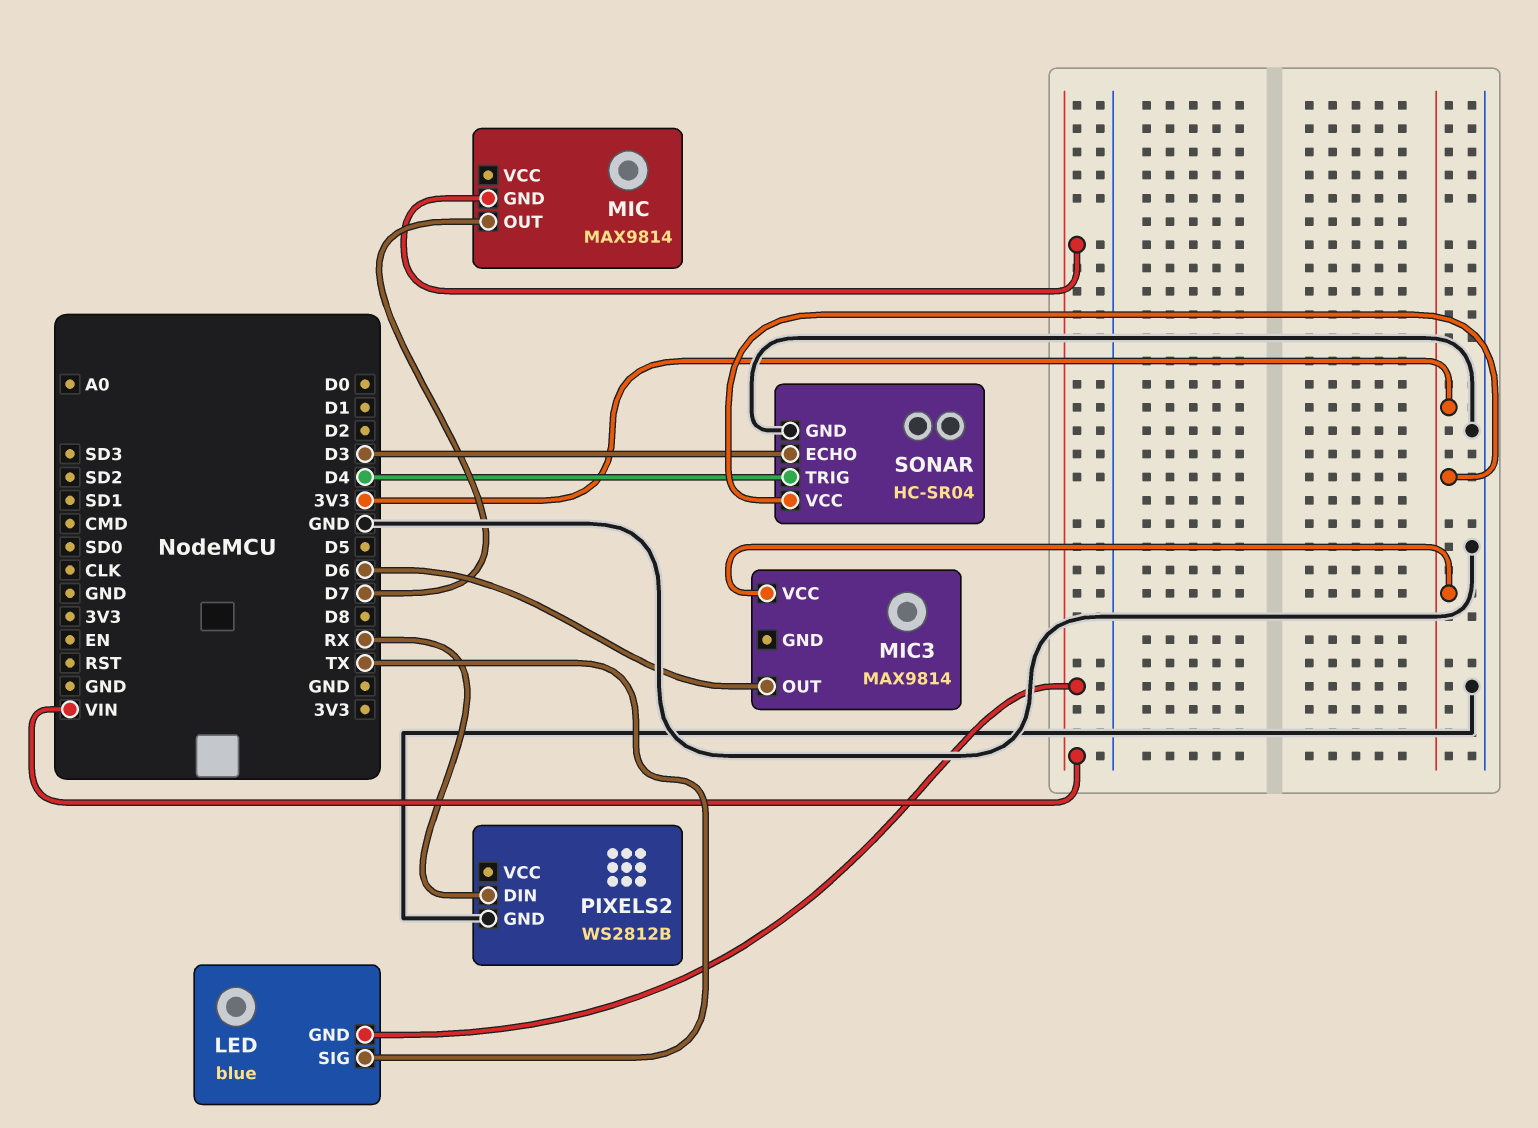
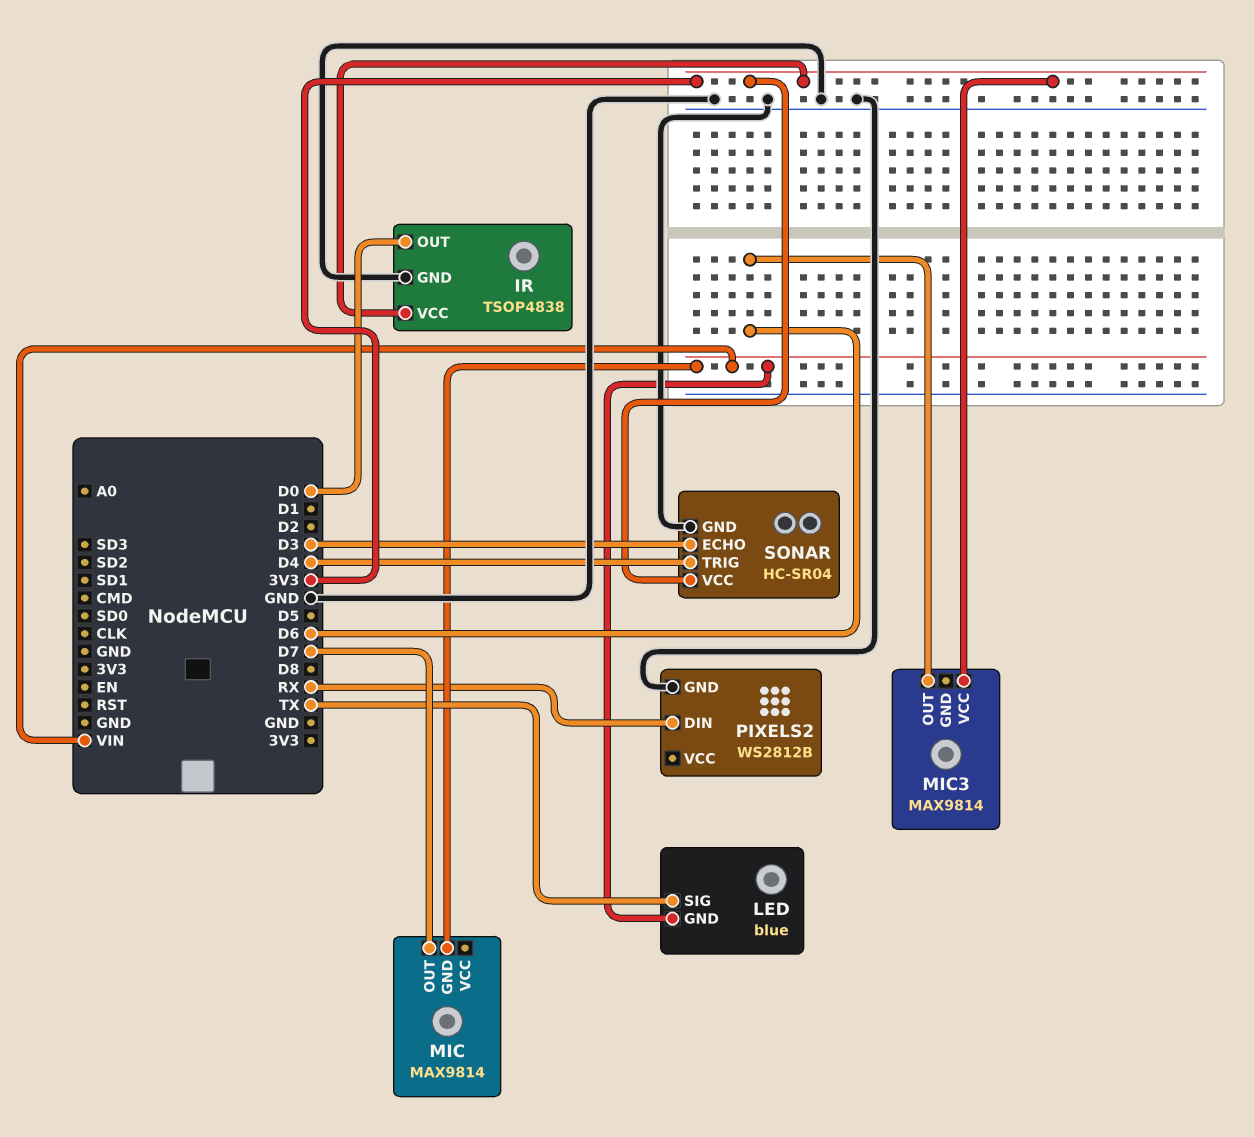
IR: none -> TSOP4838
IR pin GND: none -> GND
IR pin OUT: none -> D0
IR pin VCC: none -> 3V3

